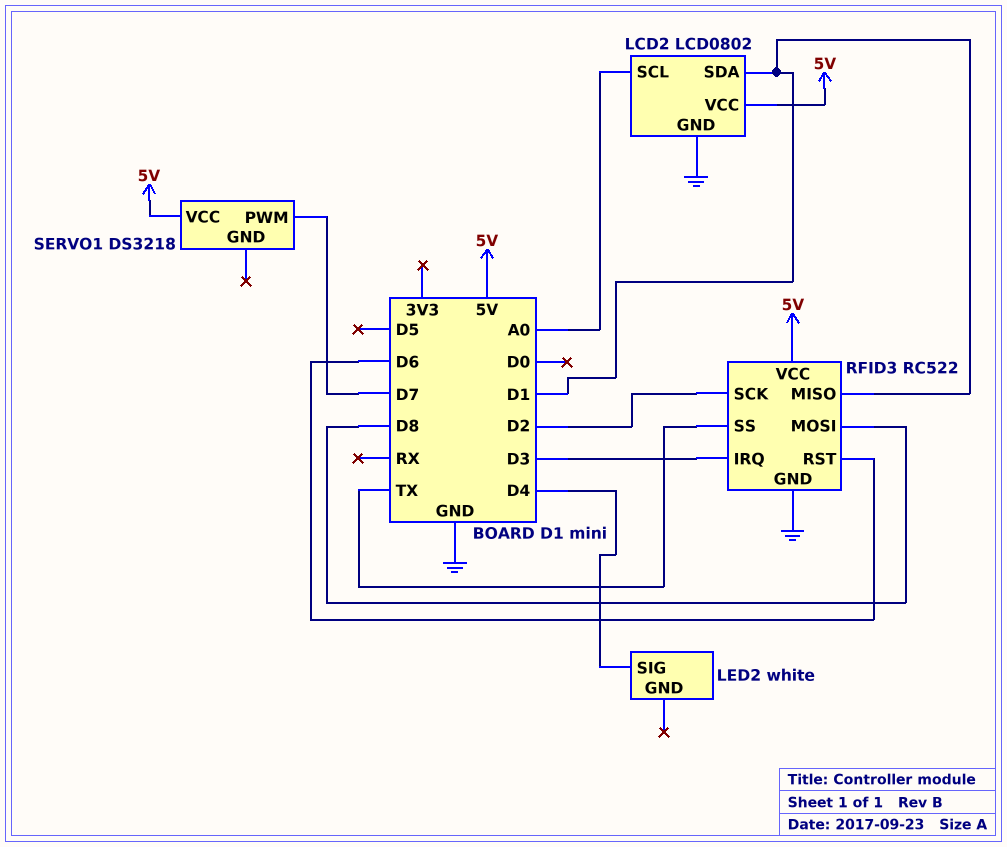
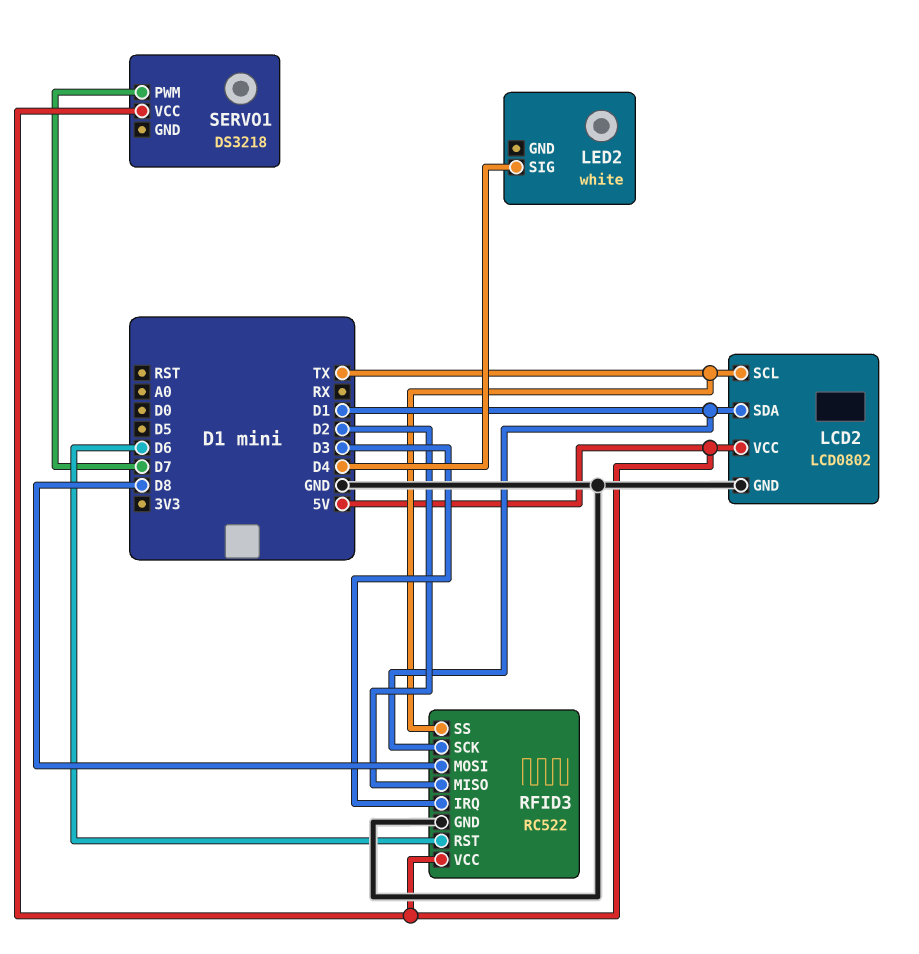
LCD2 pin SCL: A0 -> TX
RFID3 pin MISO: D1 -> D2
RFID3 pin SCK: D2 -> D1

